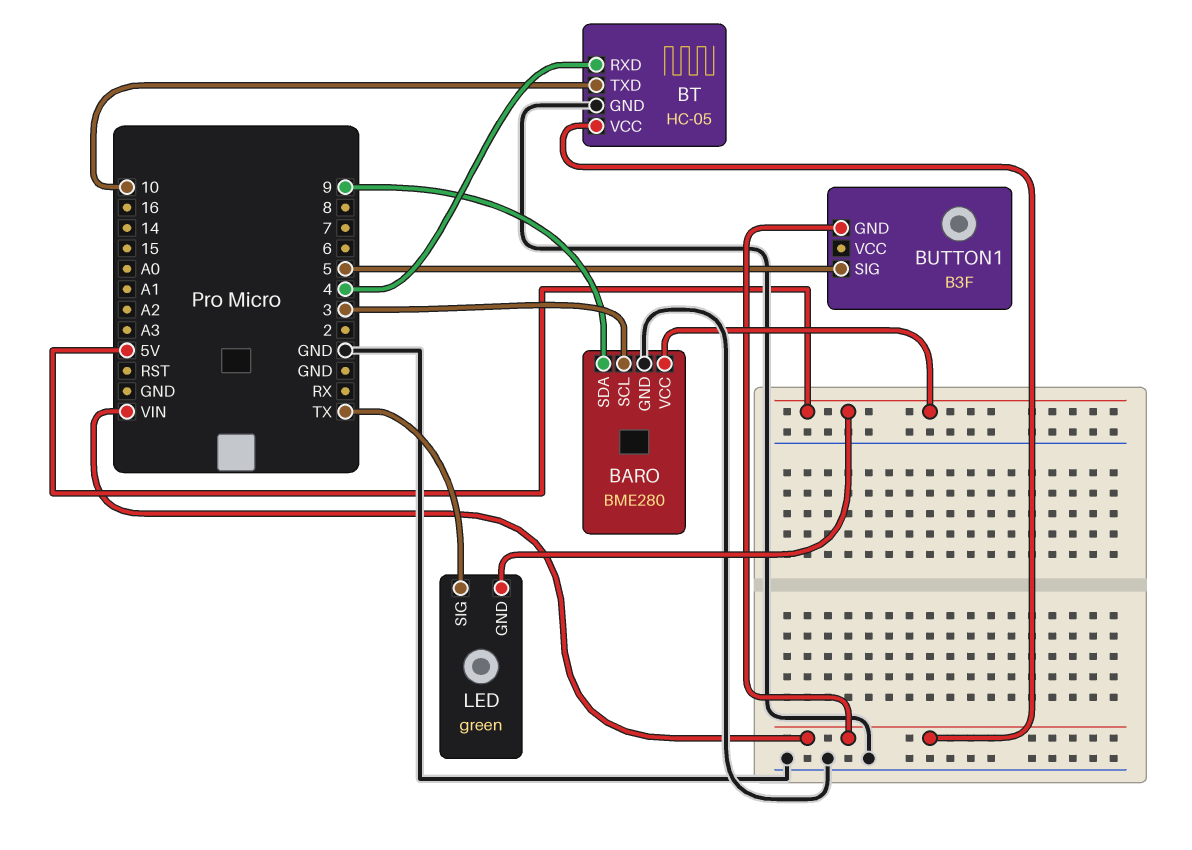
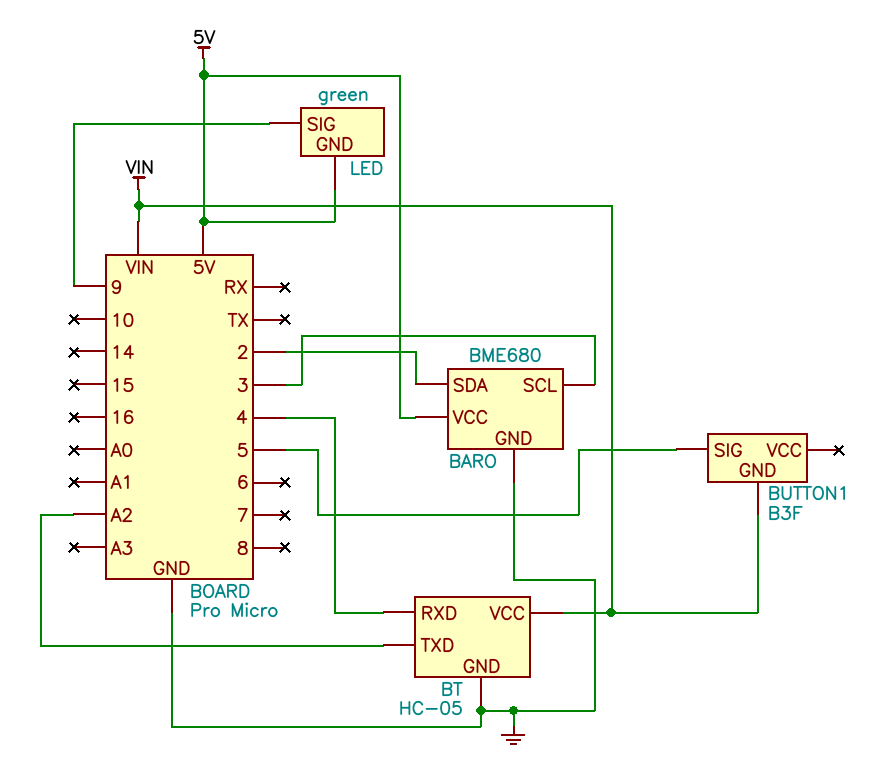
BARO: BME280 -> BME680
BARO pin SDA: 9 -> 2
BT pin TXD: 10 -> A2
LED pin SIG: TX -> 9

